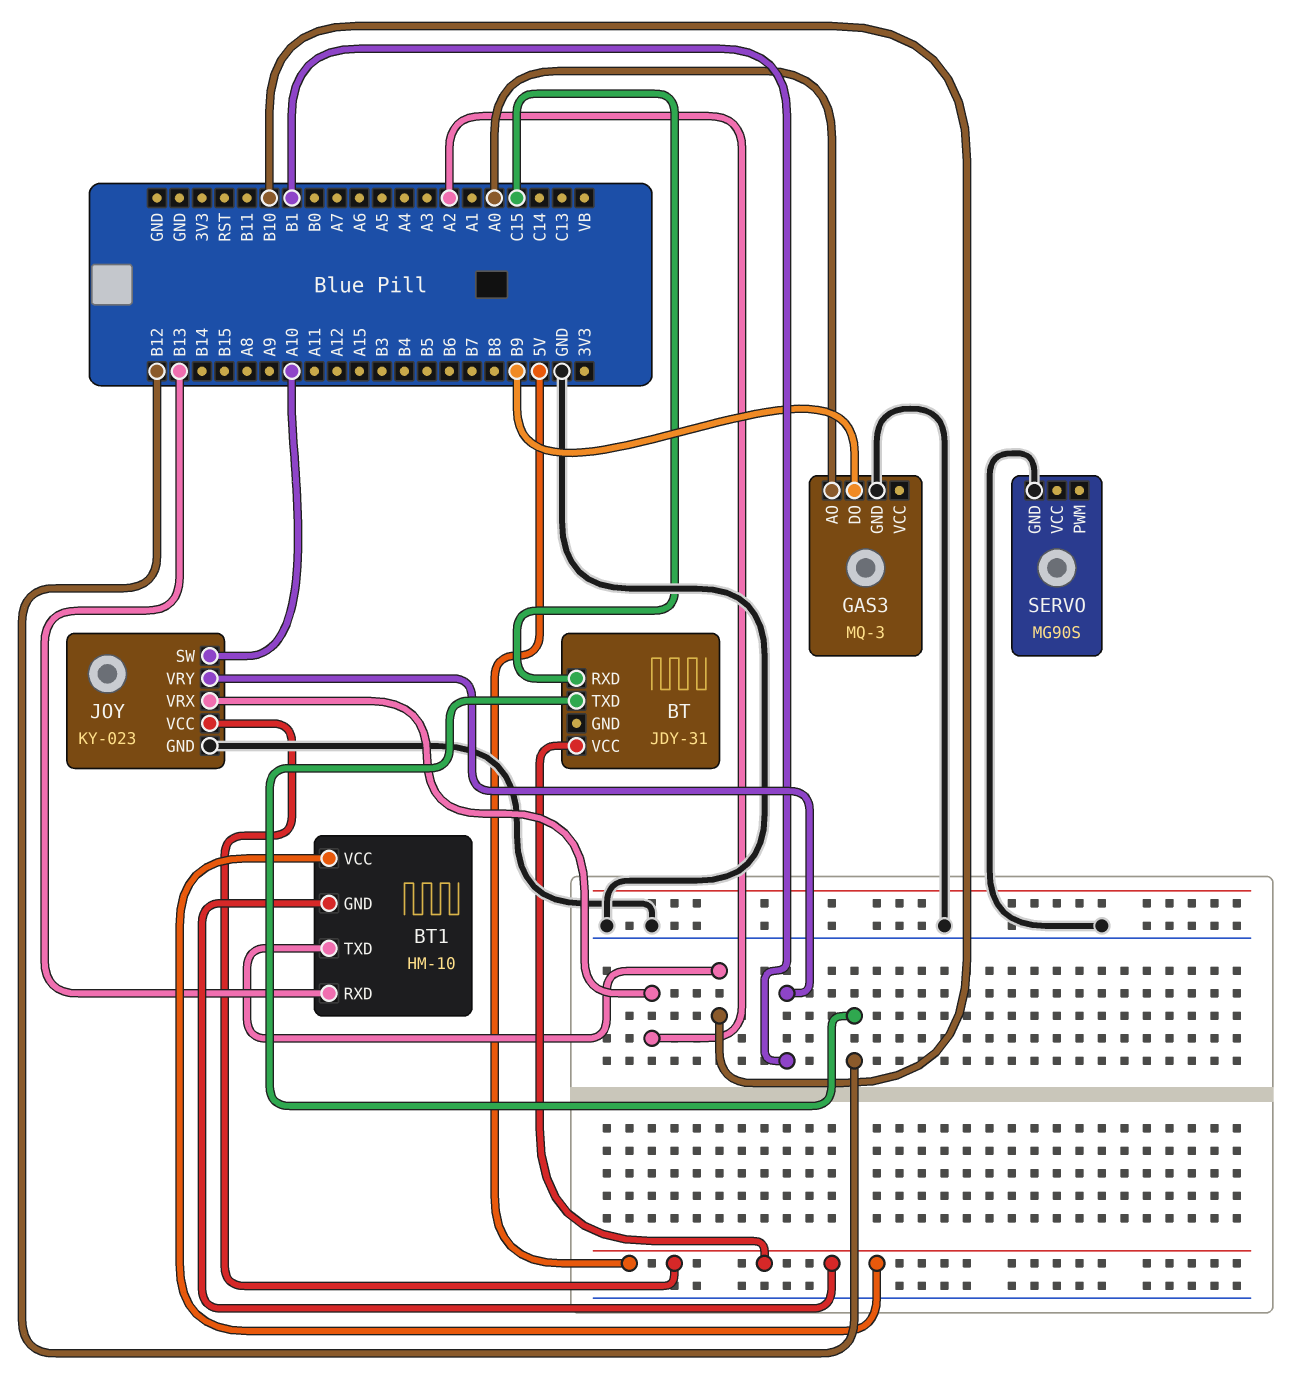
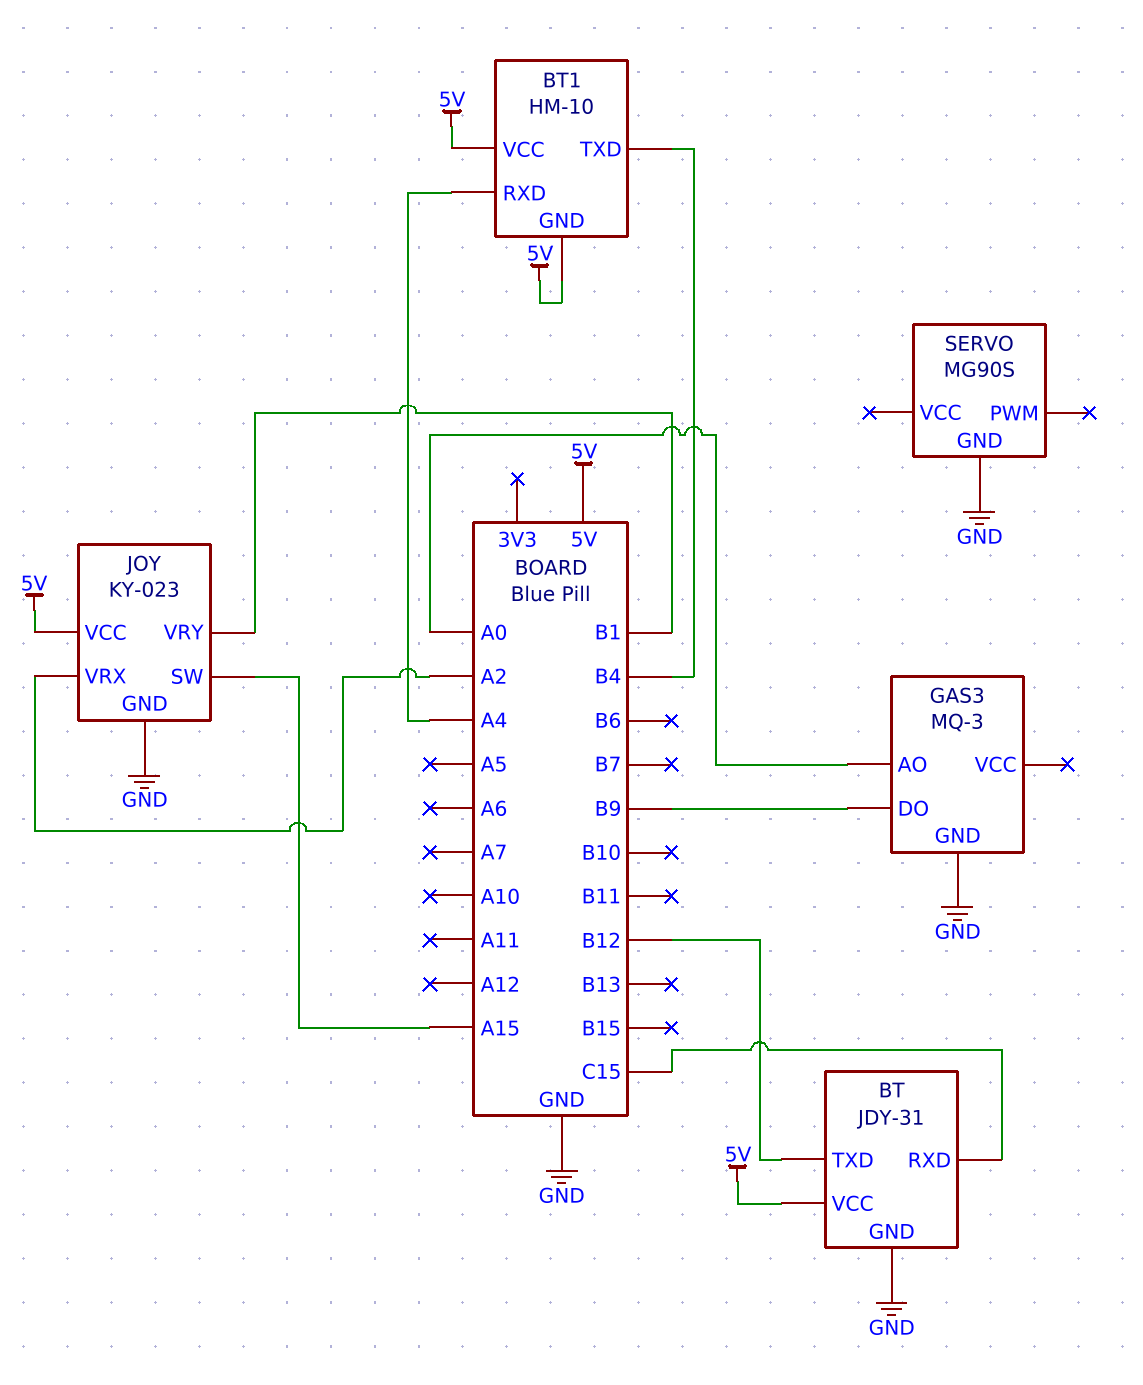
BT pin GND: none -> GND
BT1 pin RXD: B13 -> A4
BT1 pin TXD: B10 -> B4
JOY pin SW: A10 -> A15

